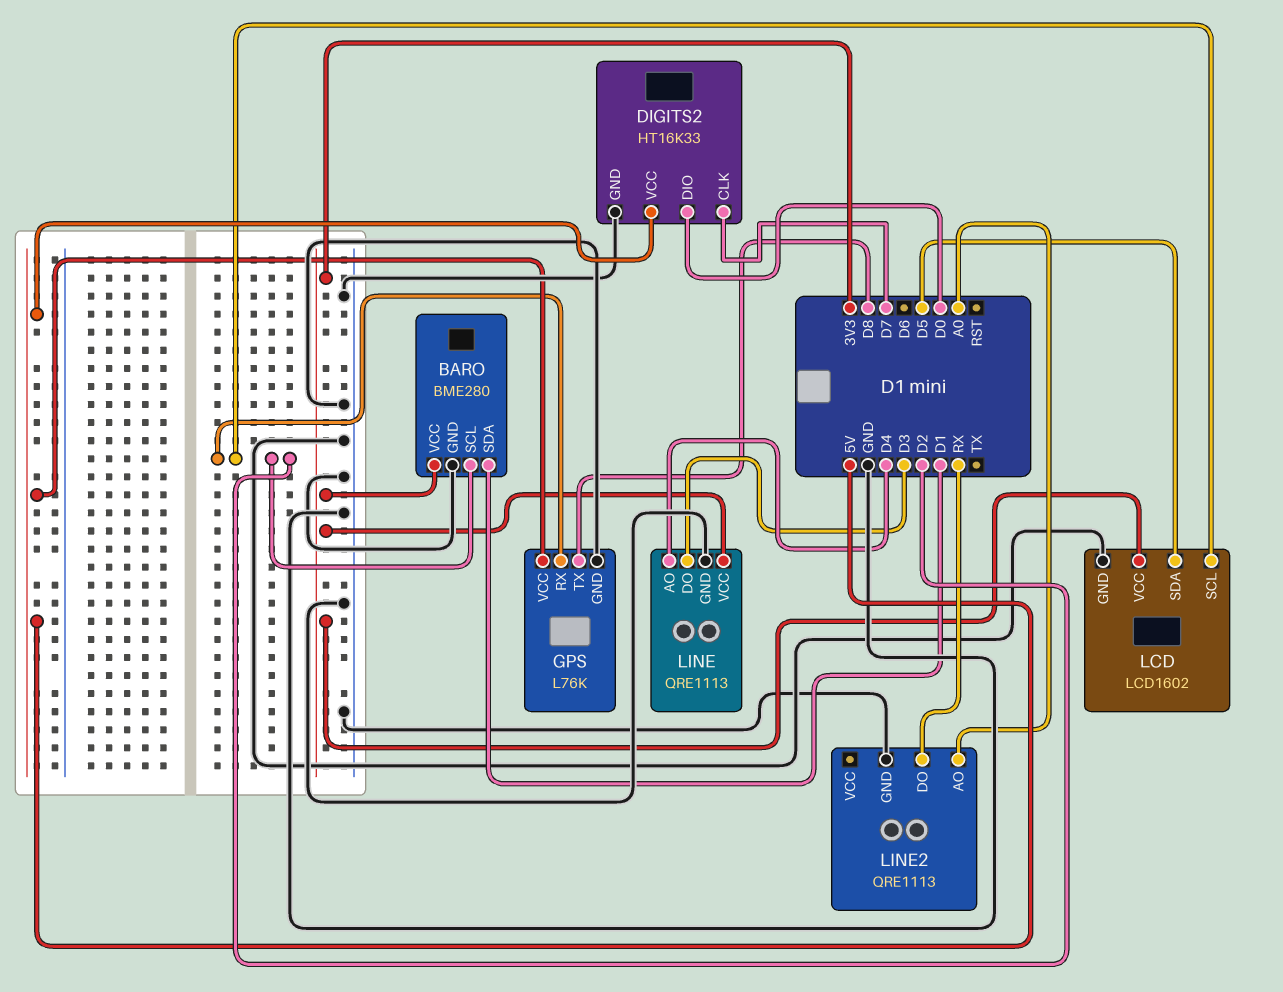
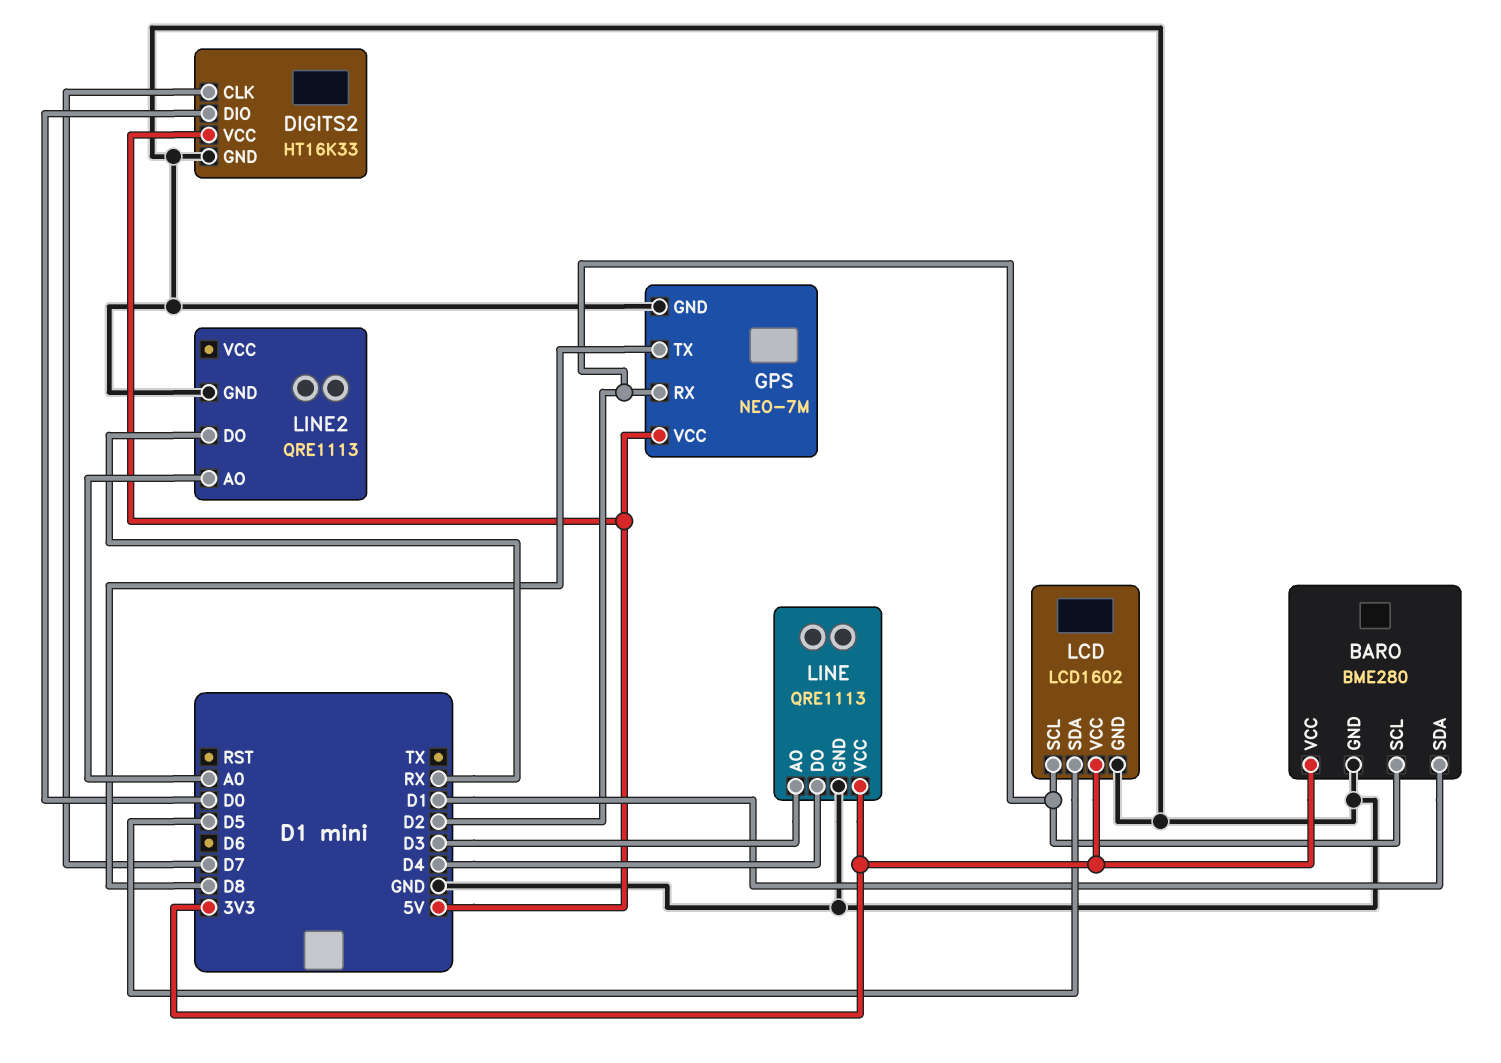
GPS: L76K -> NEO-7M
LINE pin AO: D4 -> D3
LINE pin DO: D3 -> D4

